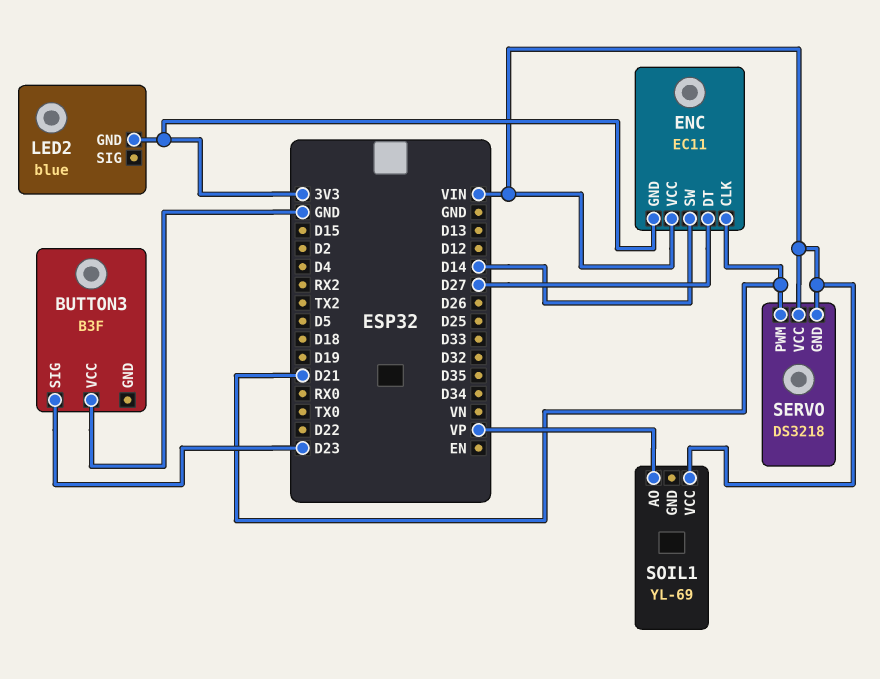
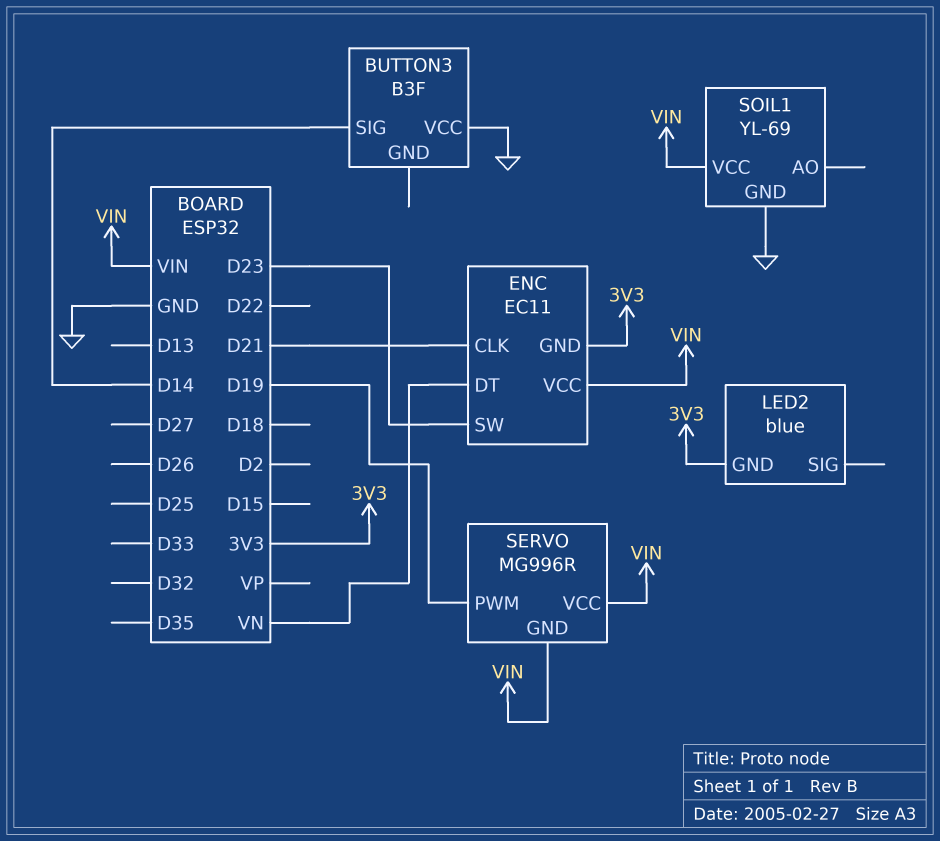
BUTTON3 pin SIG: D23 -> D14
ENC pin DT: D27 -> VN
ENC pin SW: D14 -> D23
SERVO: DS3218 -> MG996R
SERVO pin PWM: D21 -> D19
SOIL1 pin AO: VP -> none
SOIL1 pin GND: none -> GND

